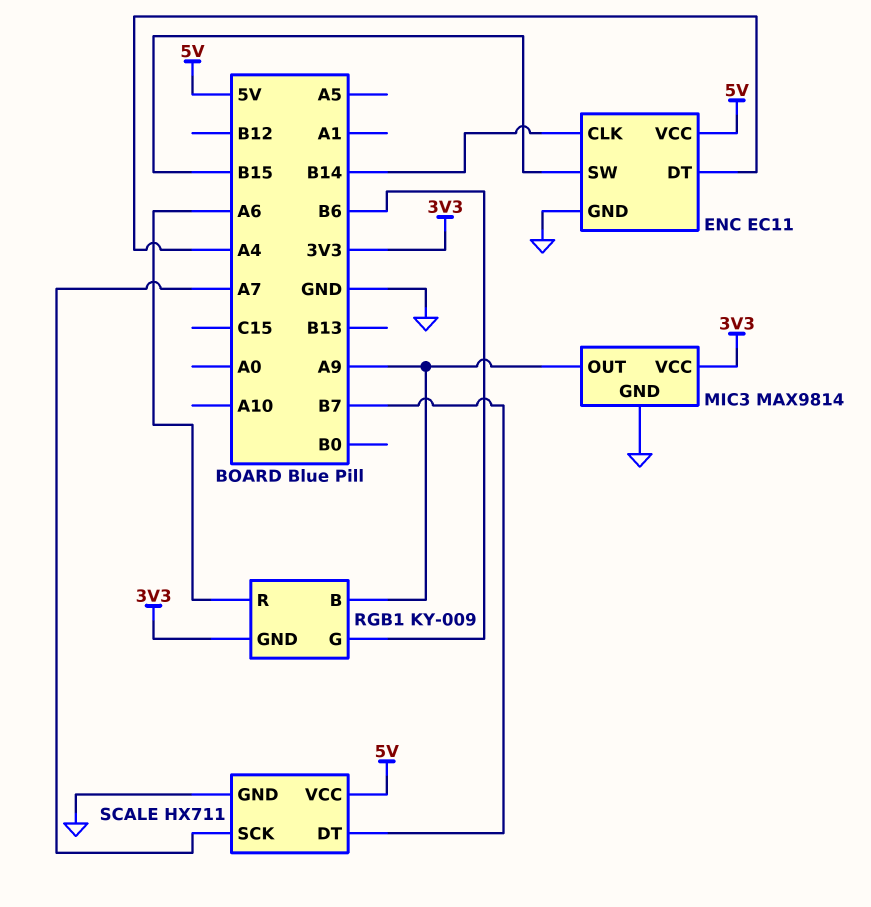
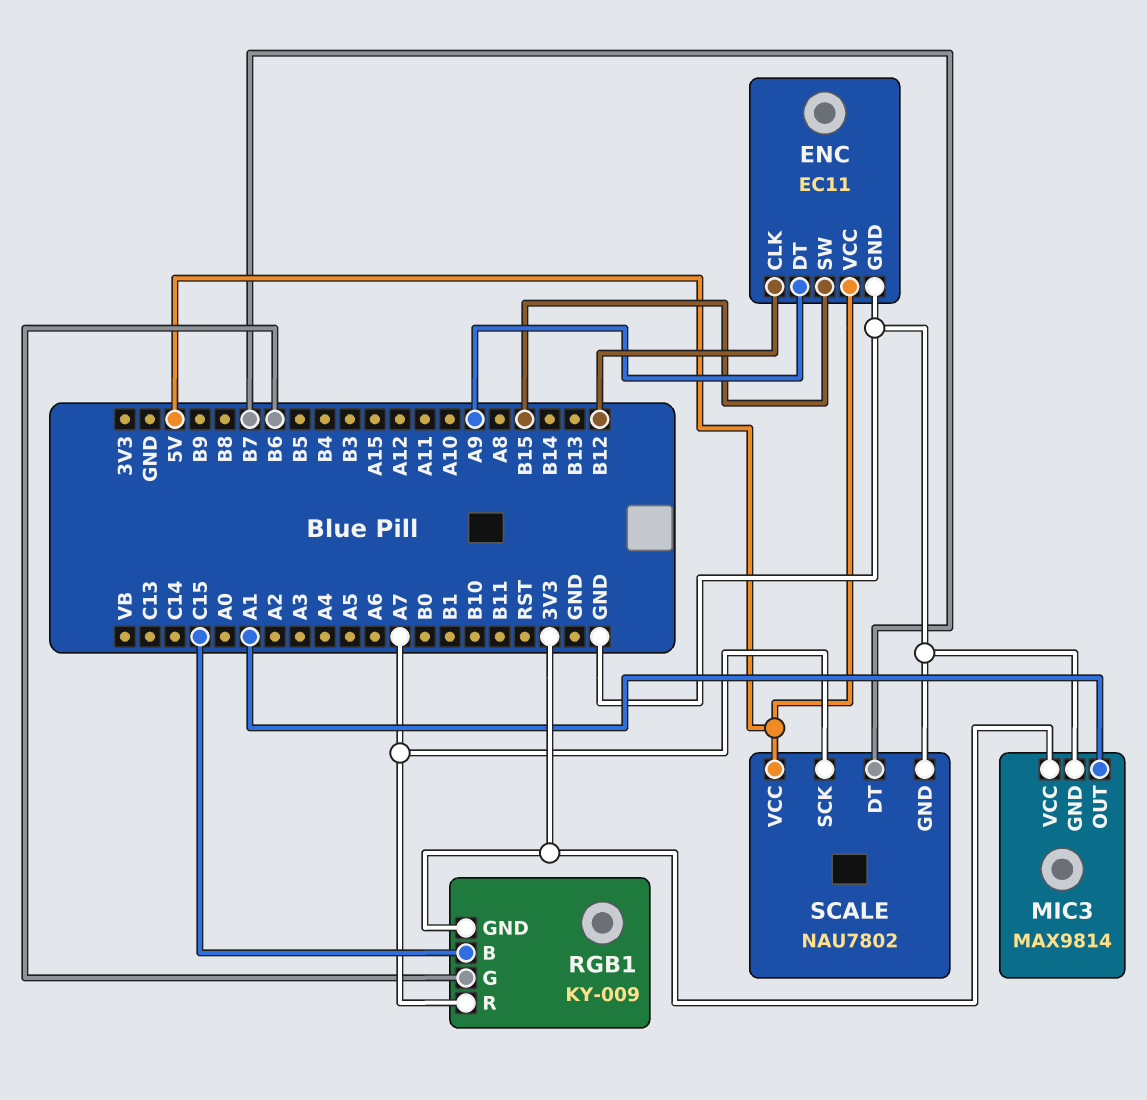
ENC pin CLK: B14 -> B12
ENC pin DT: A4 -> A9
MIC3 pin OUT: A9 -> A1
RGB1 pin B: A9 -> C15
RGB1 pin R: A6 -> A7
SCALE: HX711 -> NAU7802

